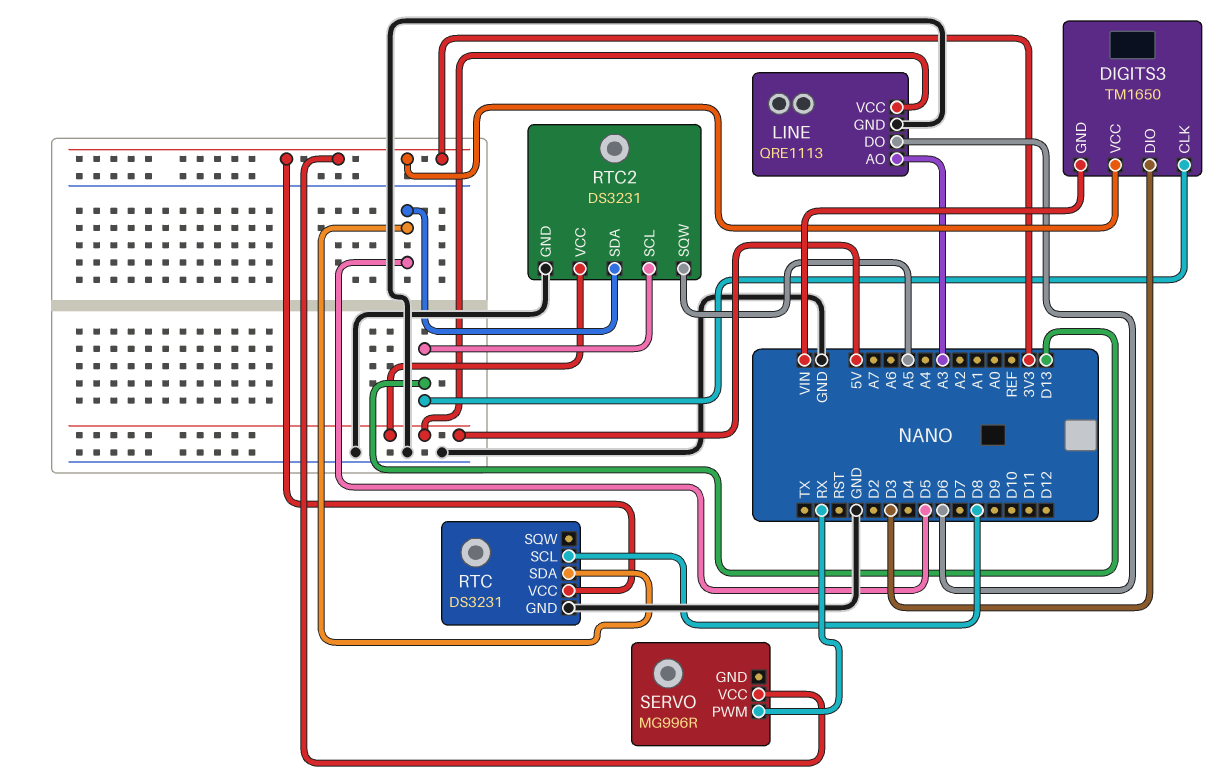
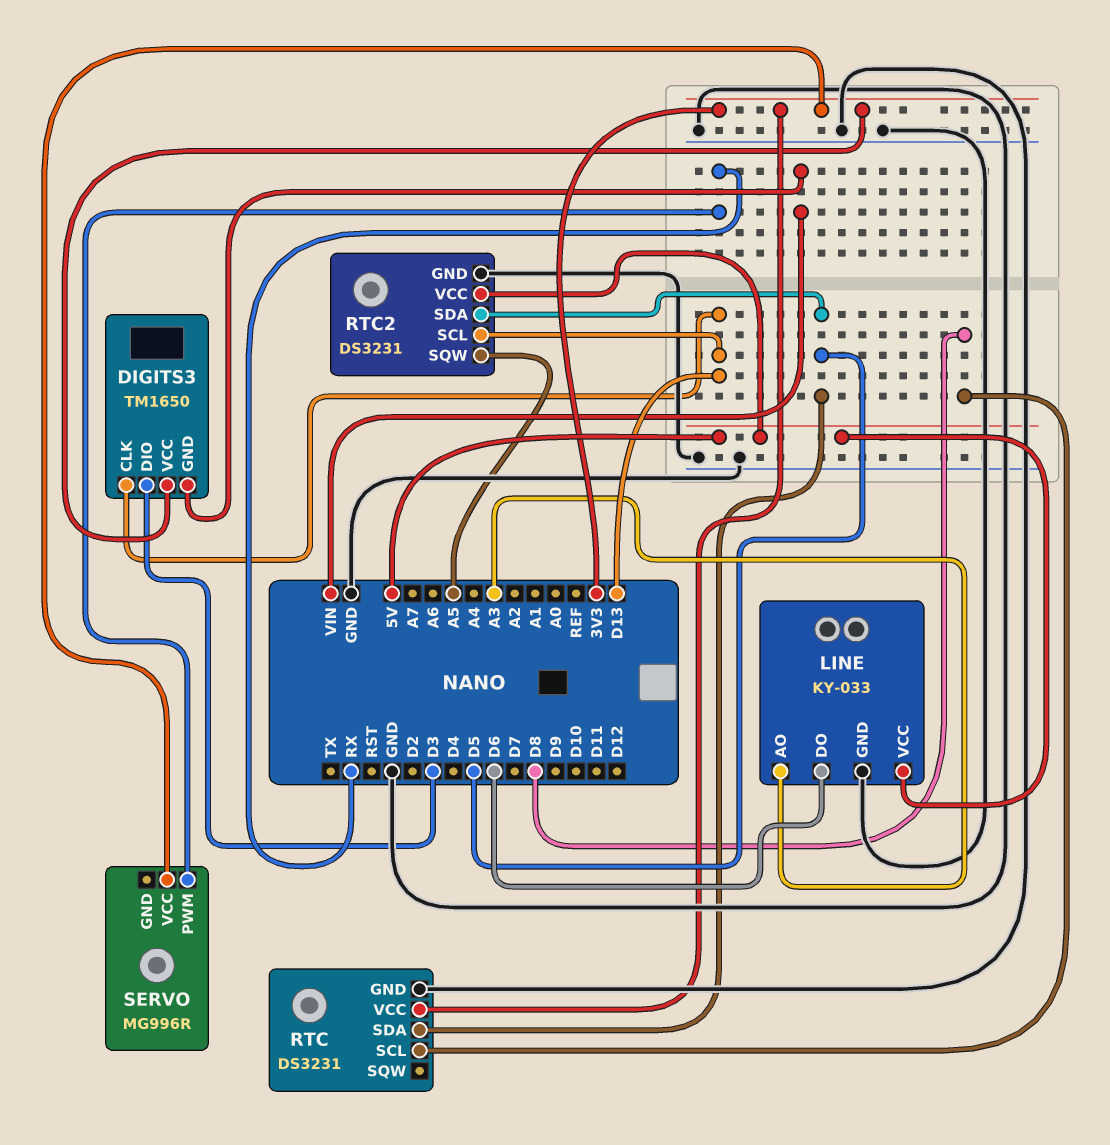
LINE: QRE1113 -> KY-033

